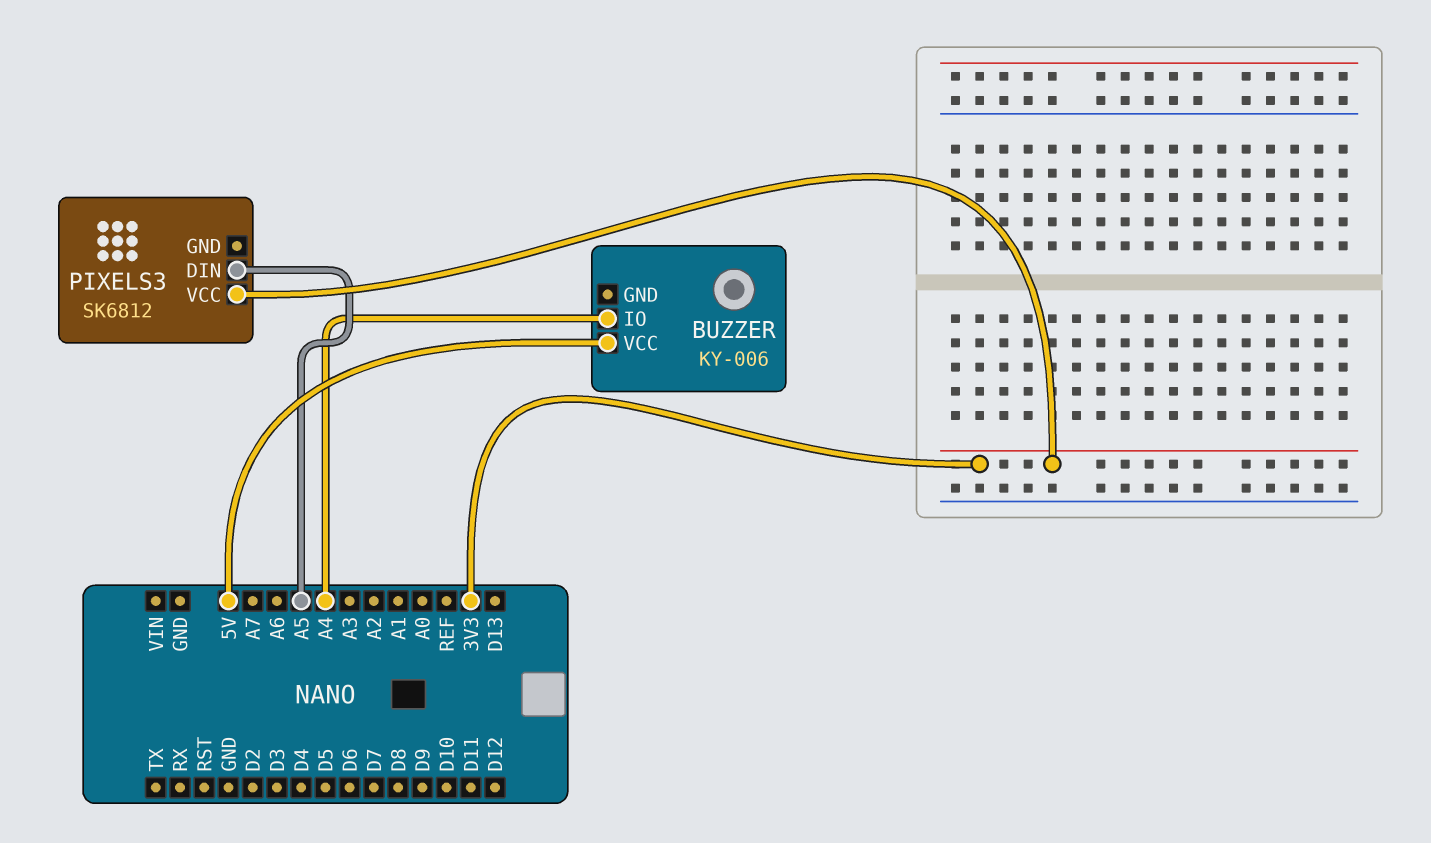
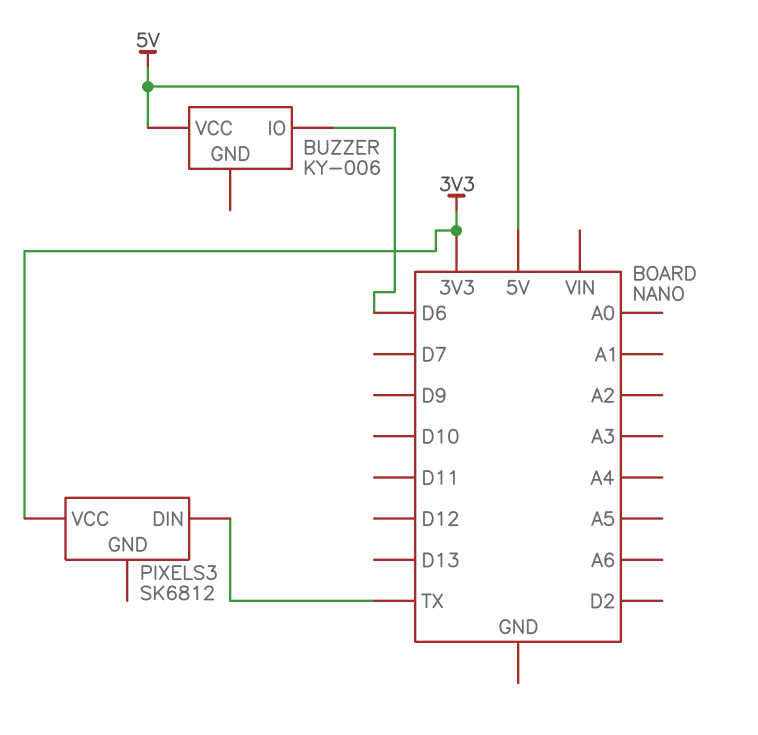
BUZZER pin IO: A4 -> D6
PIXELS3 pin DIN: A5 -> TX

